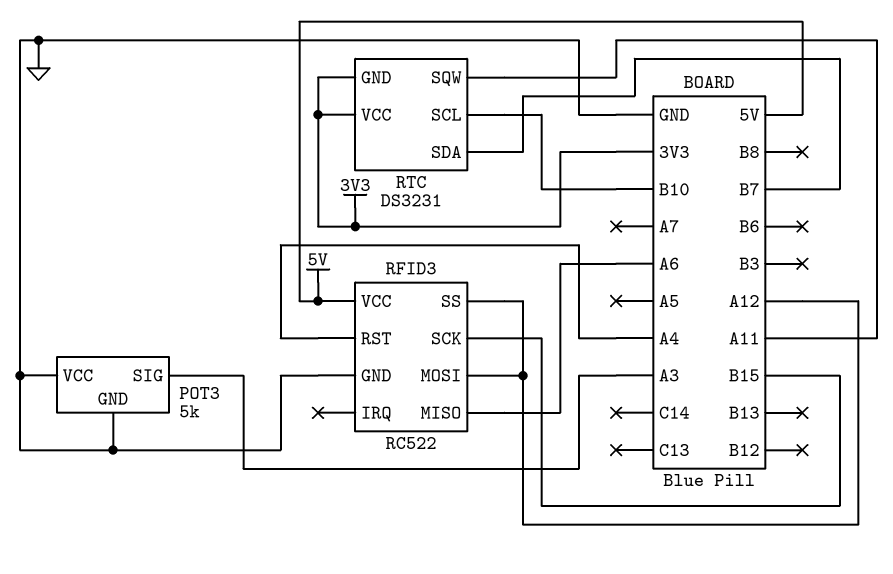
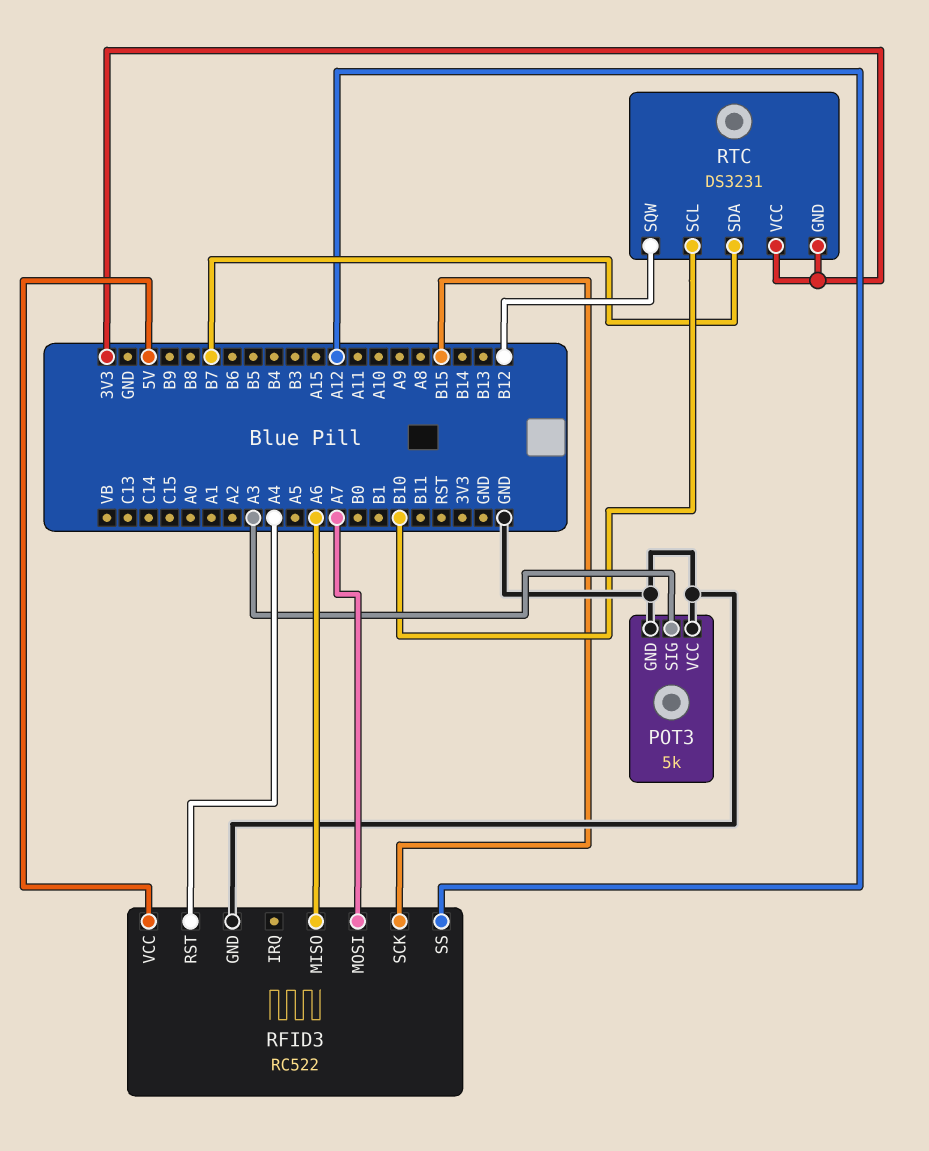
RFID3 pin MOSI: A12 -> A7
RTC pin SQW: A11 -> B12

